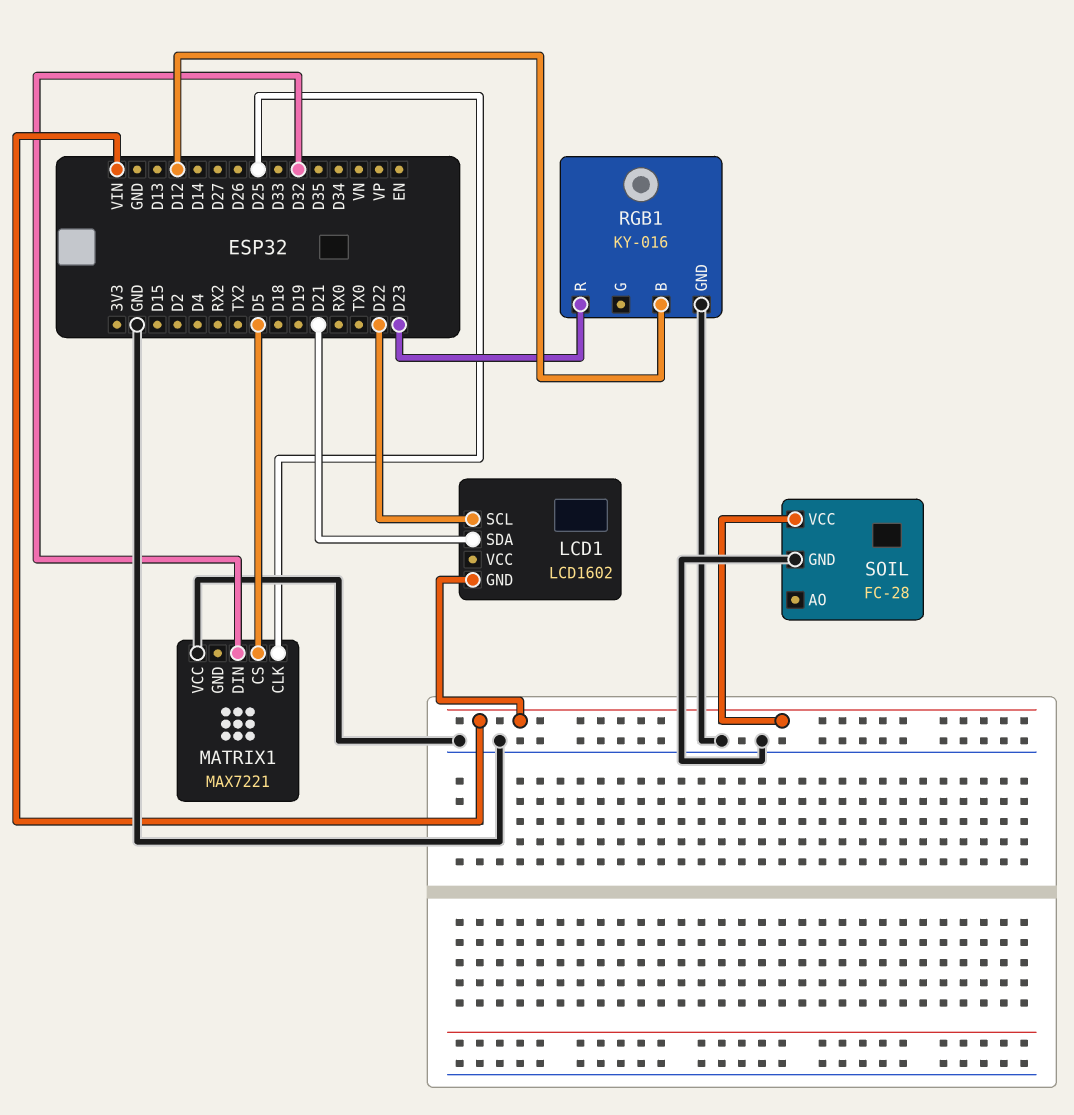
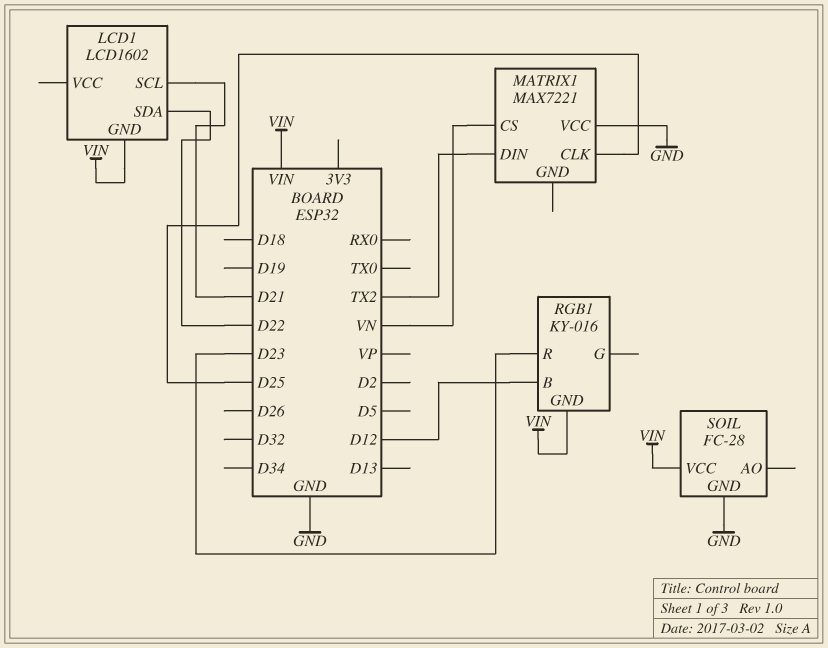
LCD1 pin SCL: D22 -> D21
LCD1 pin SDA: D21 -> D22
MATRIX1 pin CS: D5 -> VN
MATRIX1 pin DIN: D32 -> TX2
RGB1 pin GND: GND -> VIN

